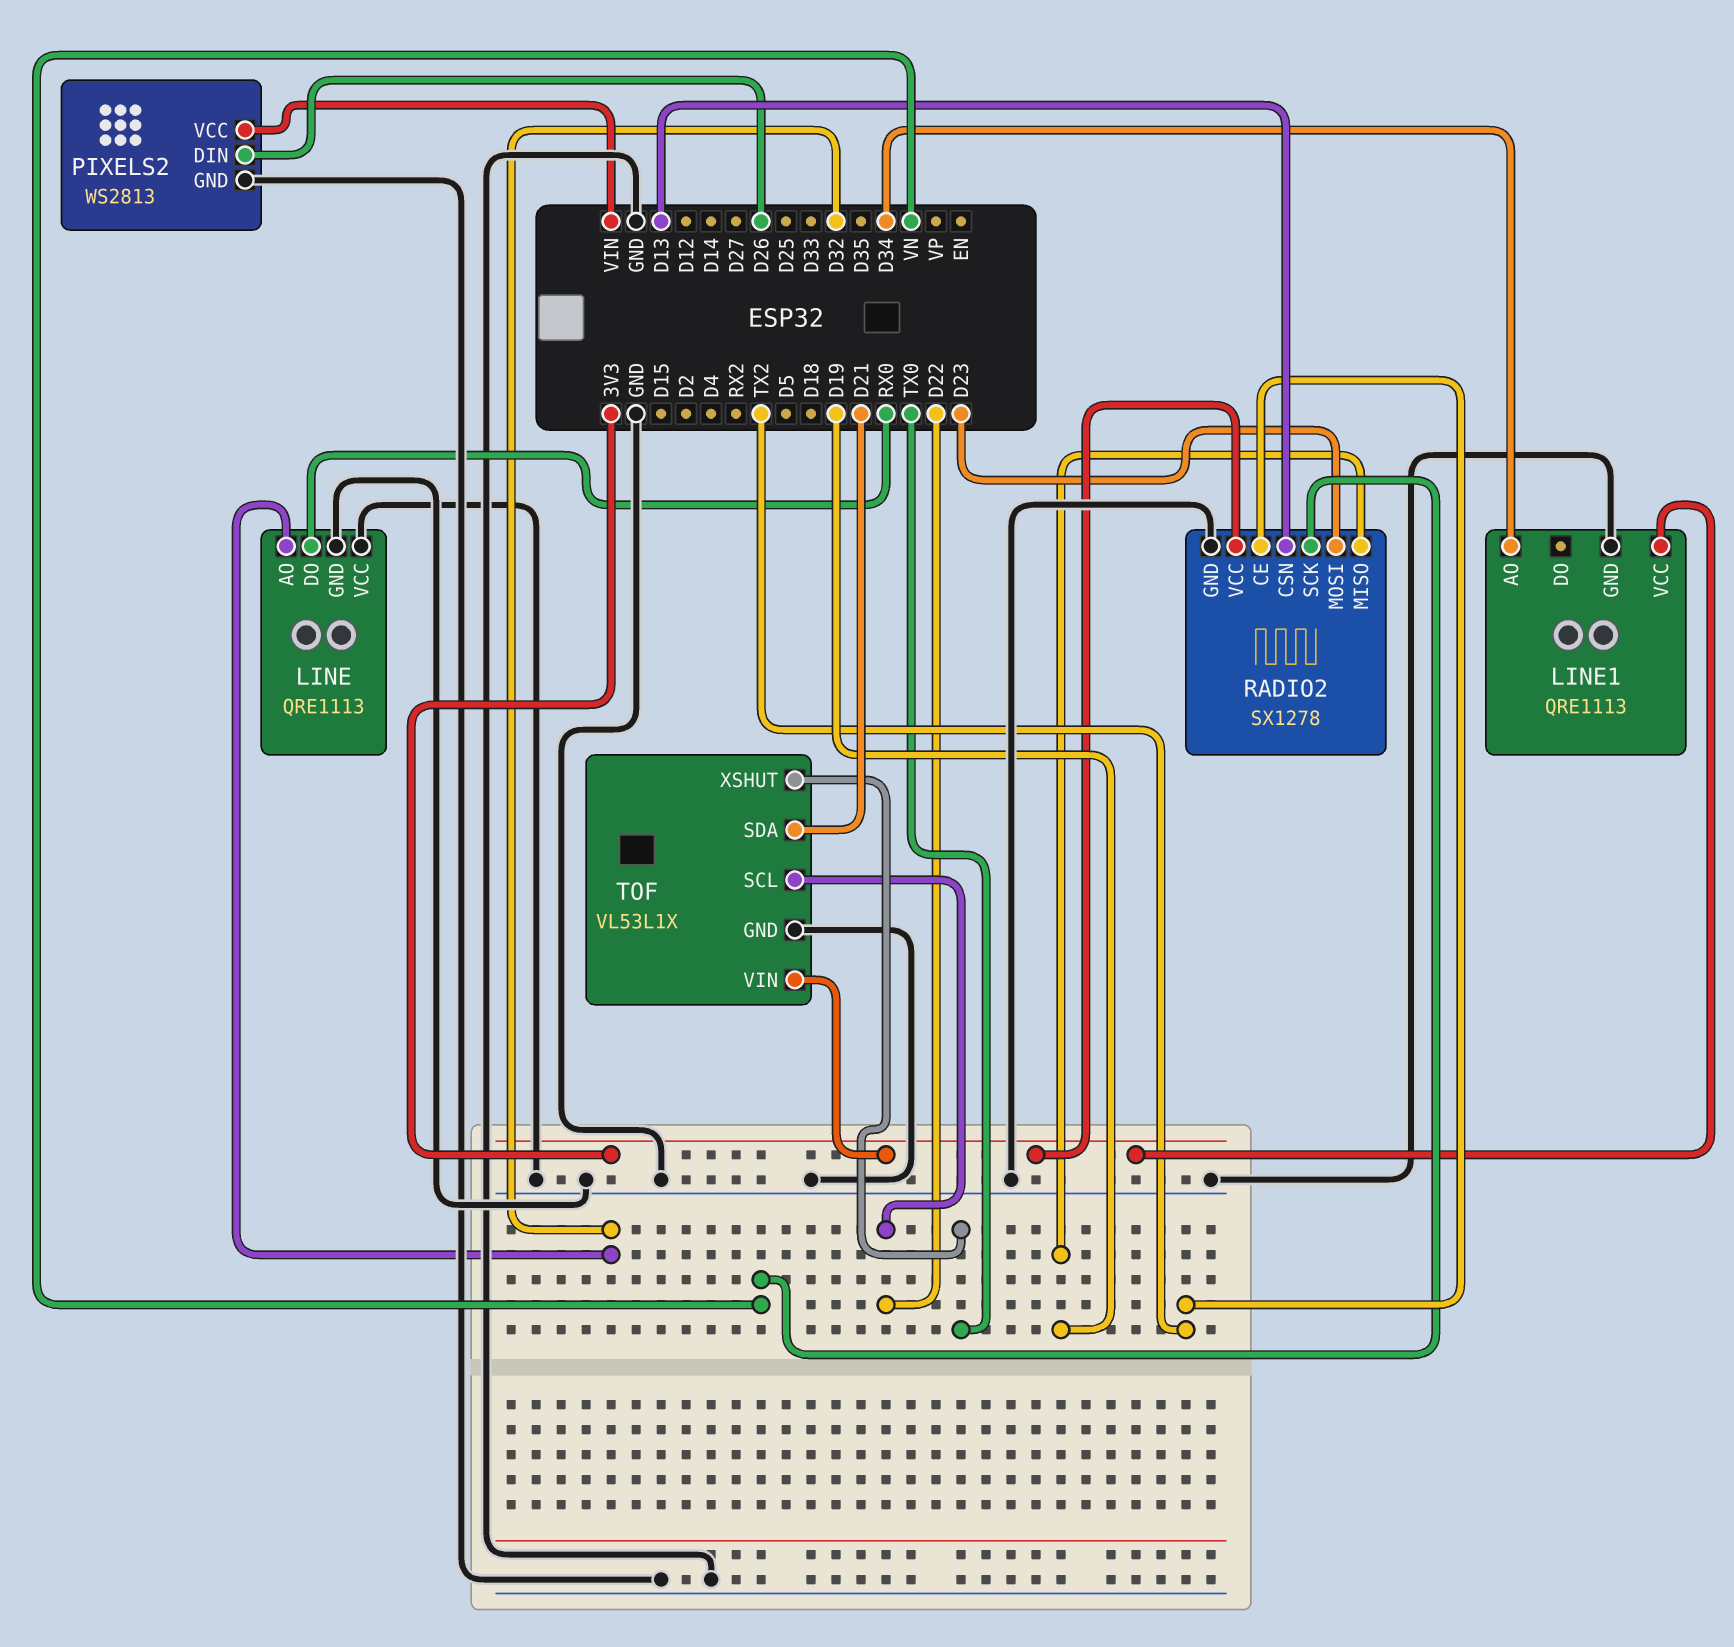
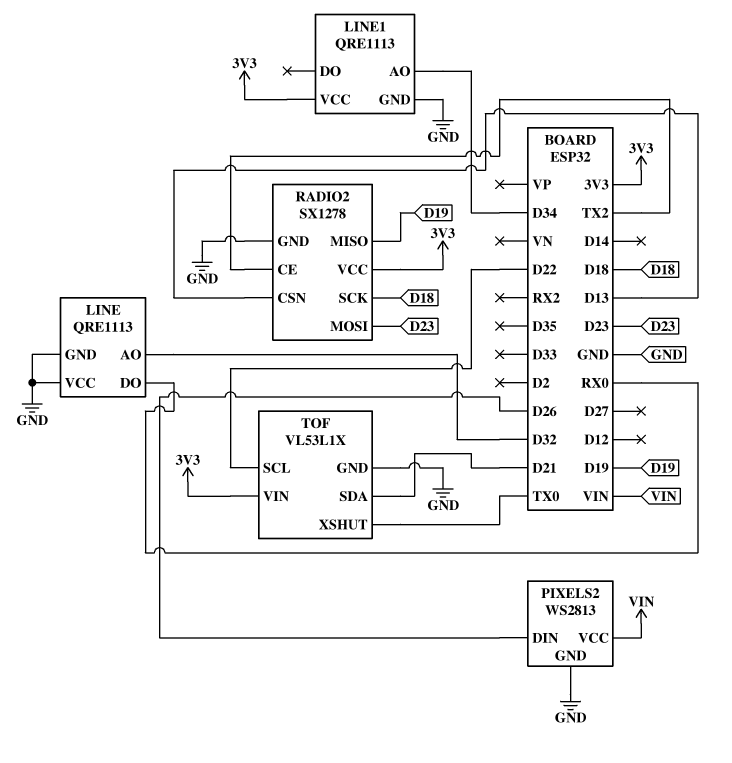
RADIO2 pin SCK: VN -> D18

